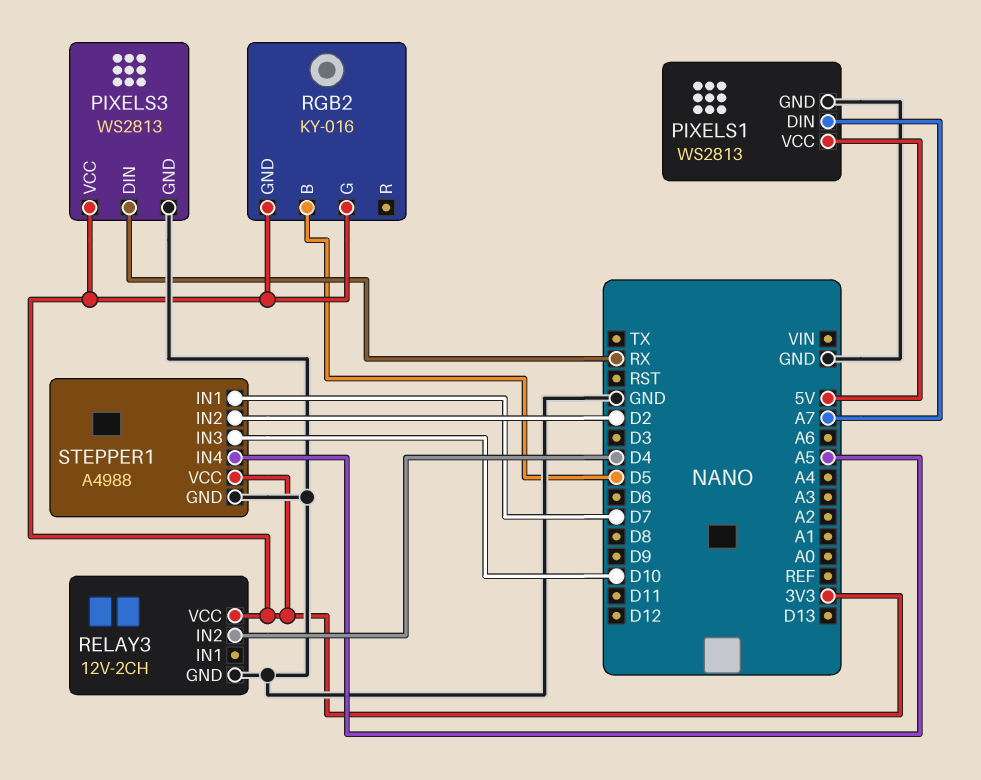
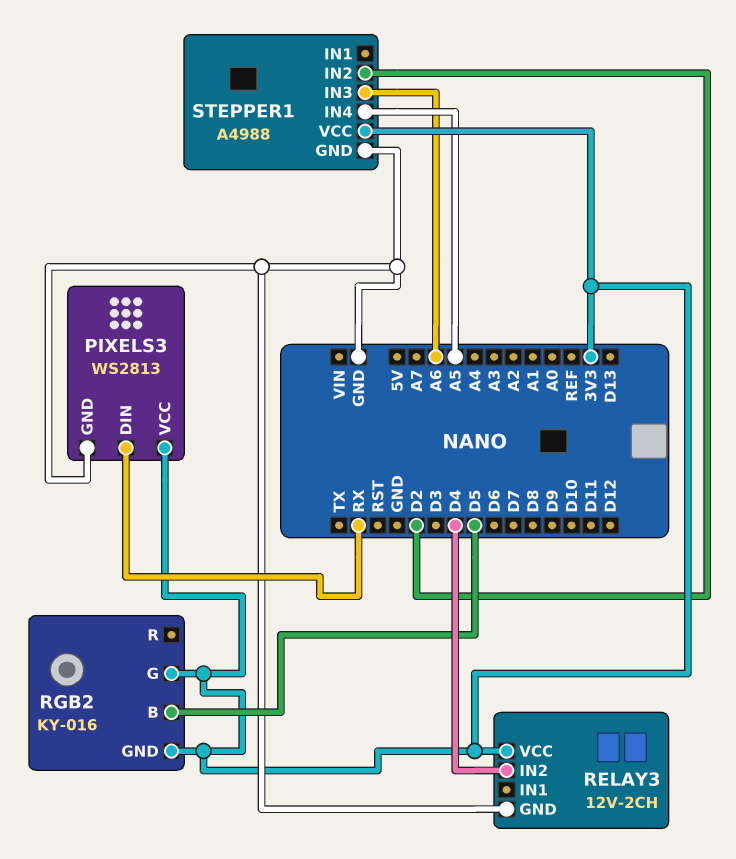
PIXELS1: WS2813 -> none
PIXELS1 pin DIN: A7 -> none
PIXELS1 pin GND: GND -> none
PIXELS1 pin VCC: 5V -> none
STEPPER1 pin IN1: D7 -> none
STEPPER1 pin IN3: D10 -> A6

